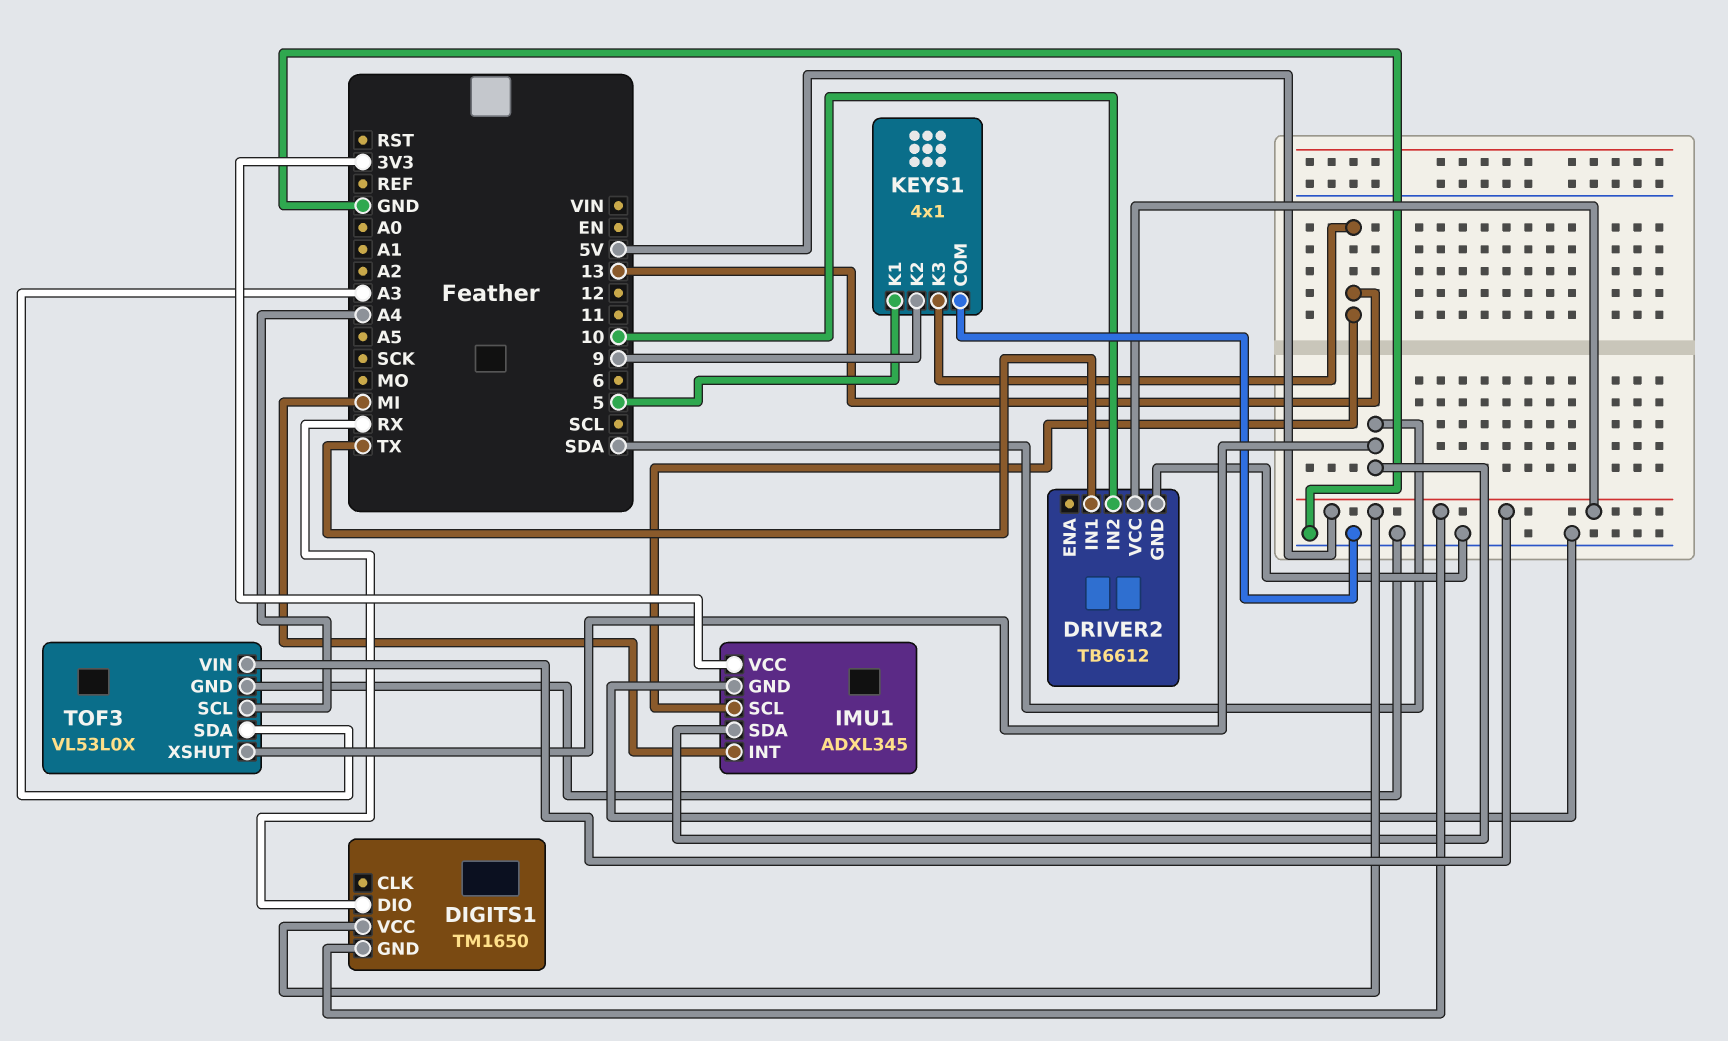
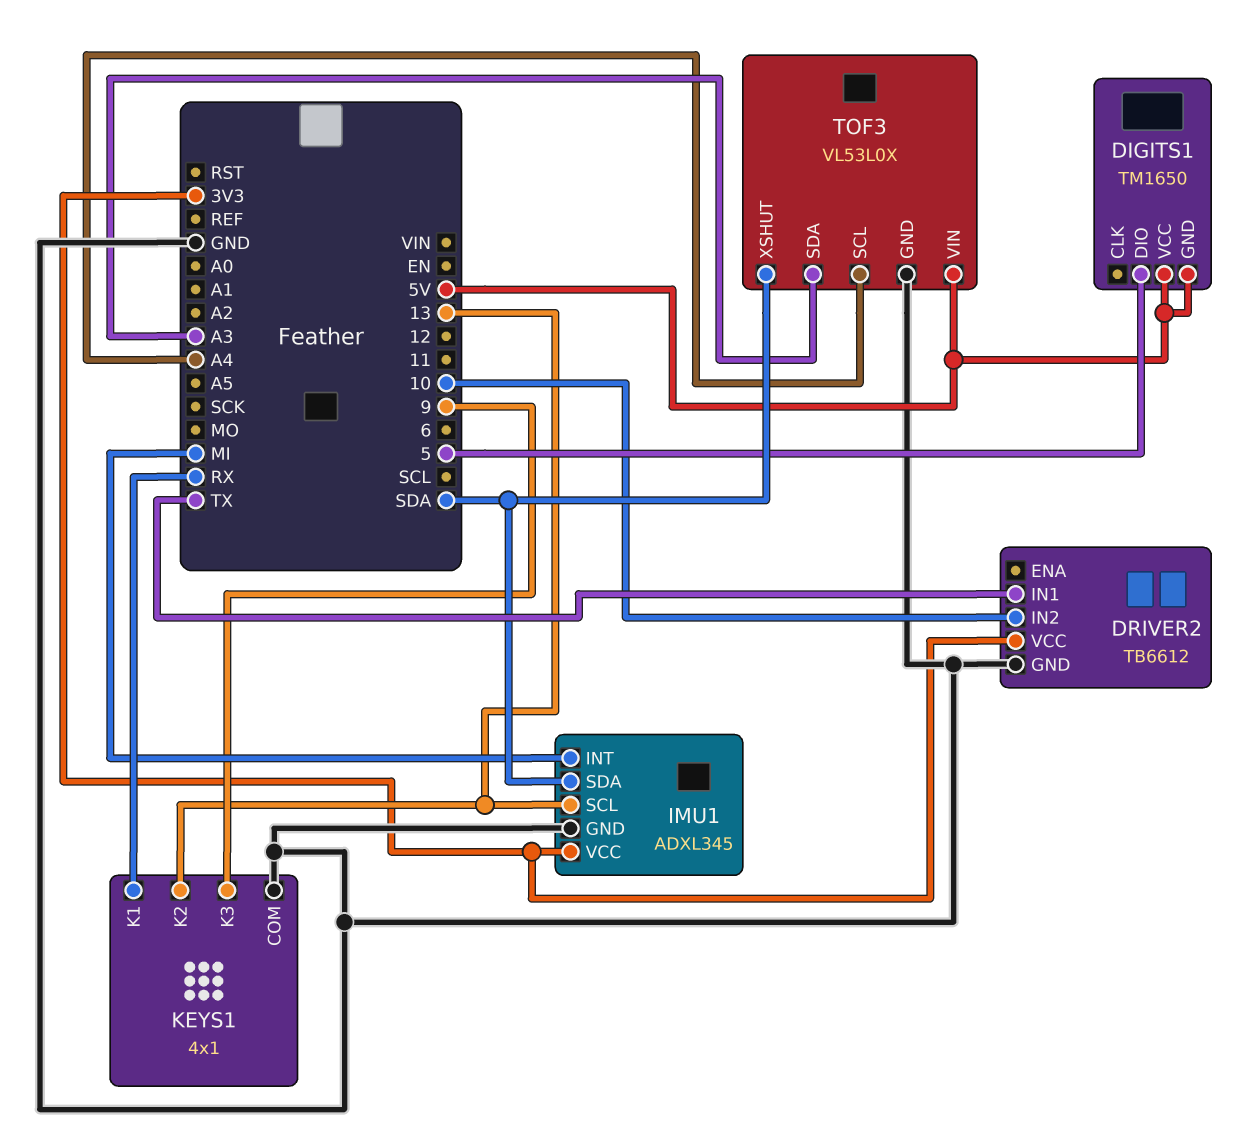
DIGITS1 pin DIO: RX -> 5
DRIVER2 pin VCC: 5V -> 3V3
KEYS1 pin K1: 5 -> RX
KEYS1 pin K2: 9 -> 13
KEYS1 pin K3: 13 -> 9

